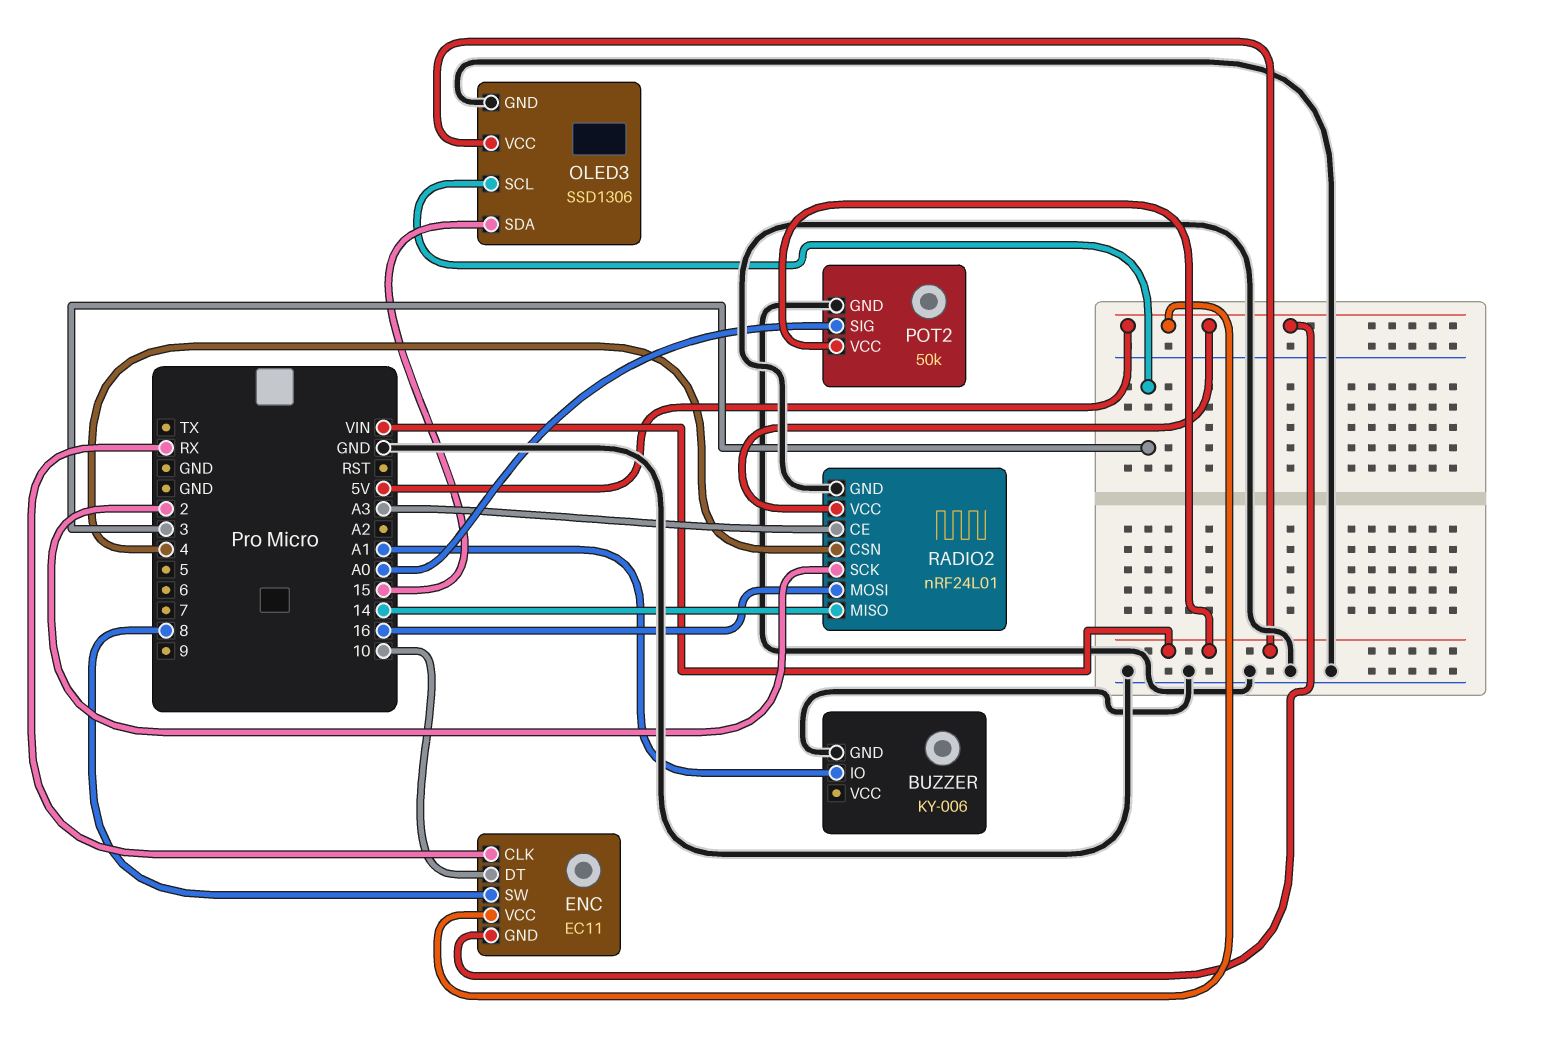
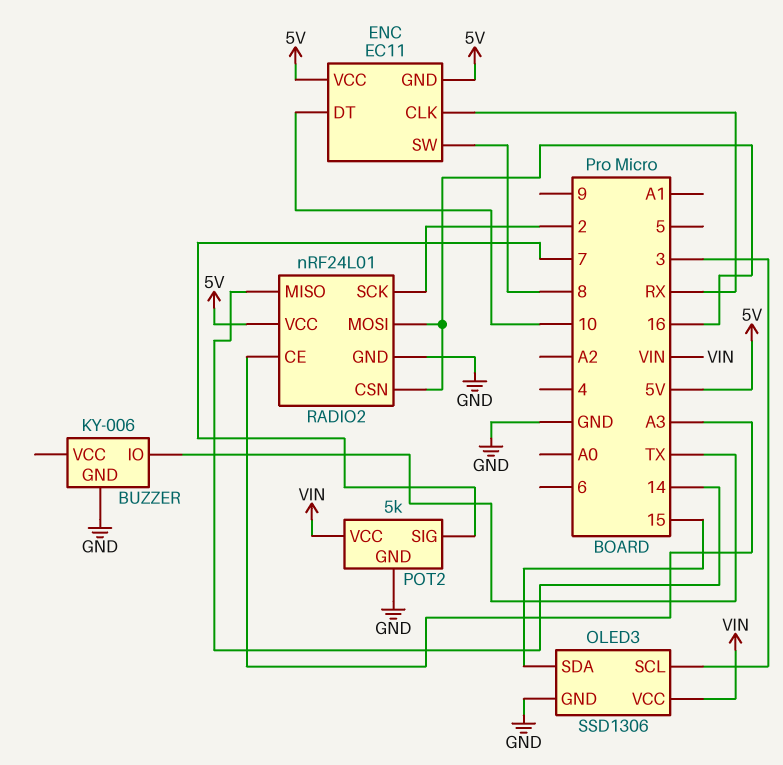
BUZZER pin IO: A1 -> TX
POT2: 50k -> 5k
POT2 pin SIG: A0 -> 7
RADIO2 pin CSN: 4 -> 16

